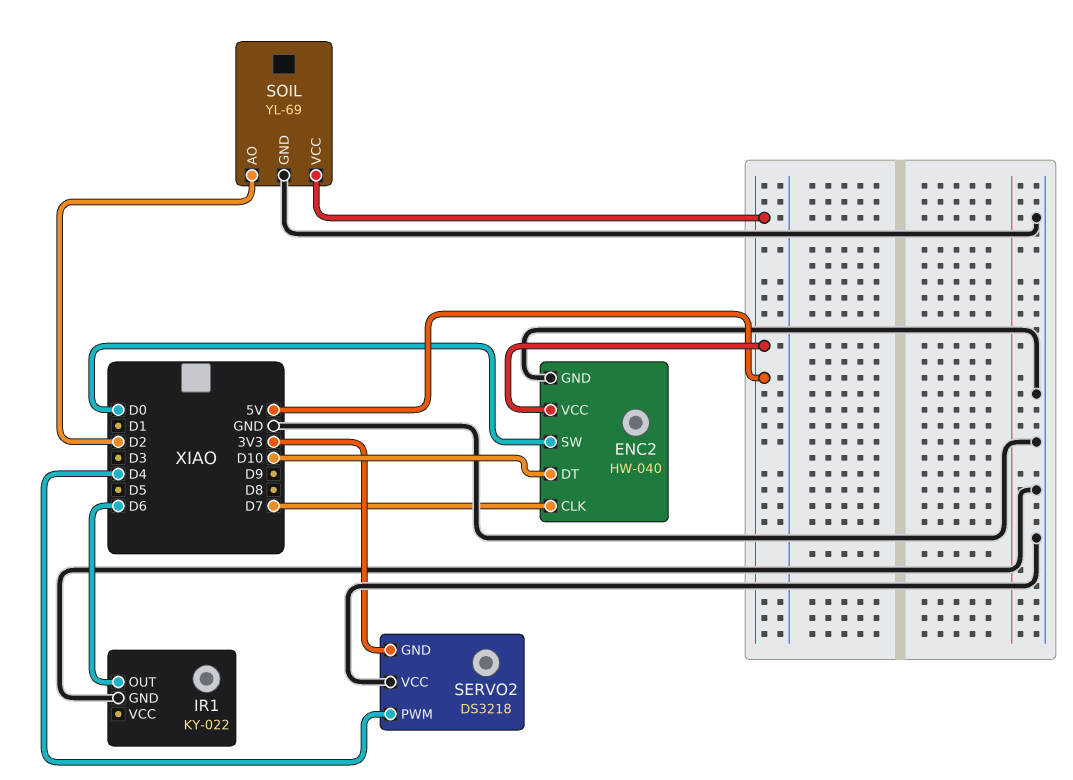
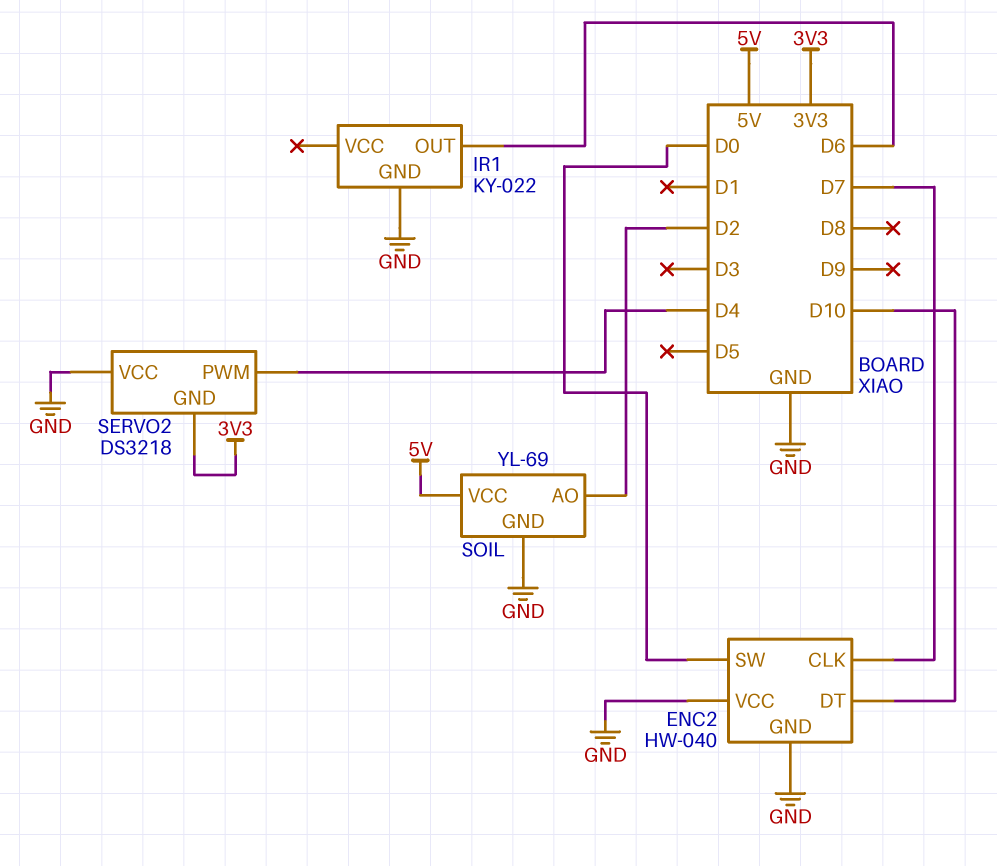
ENC2 pin VCC: 5V -> GND

